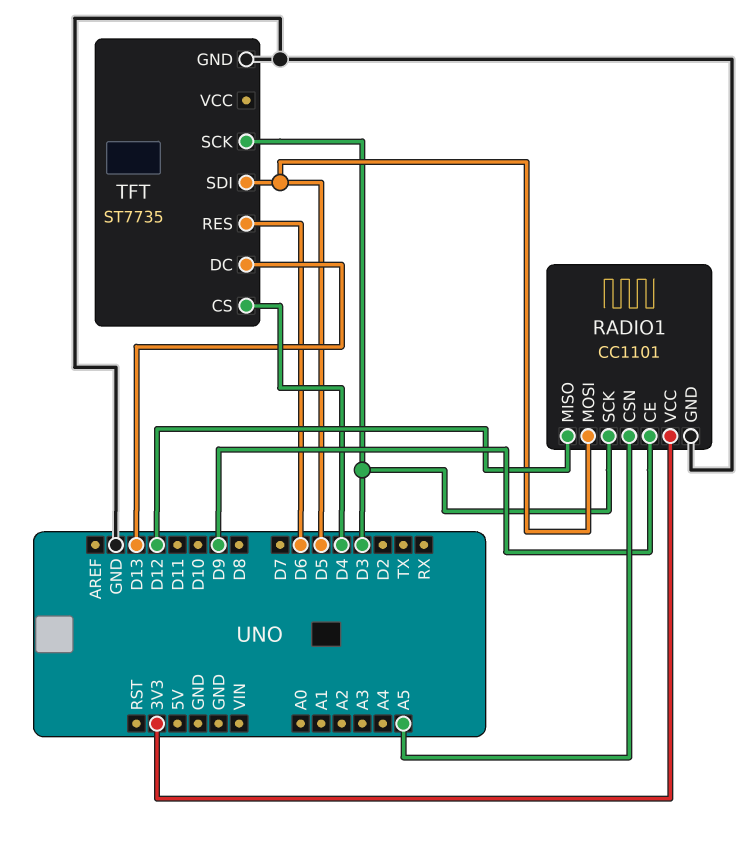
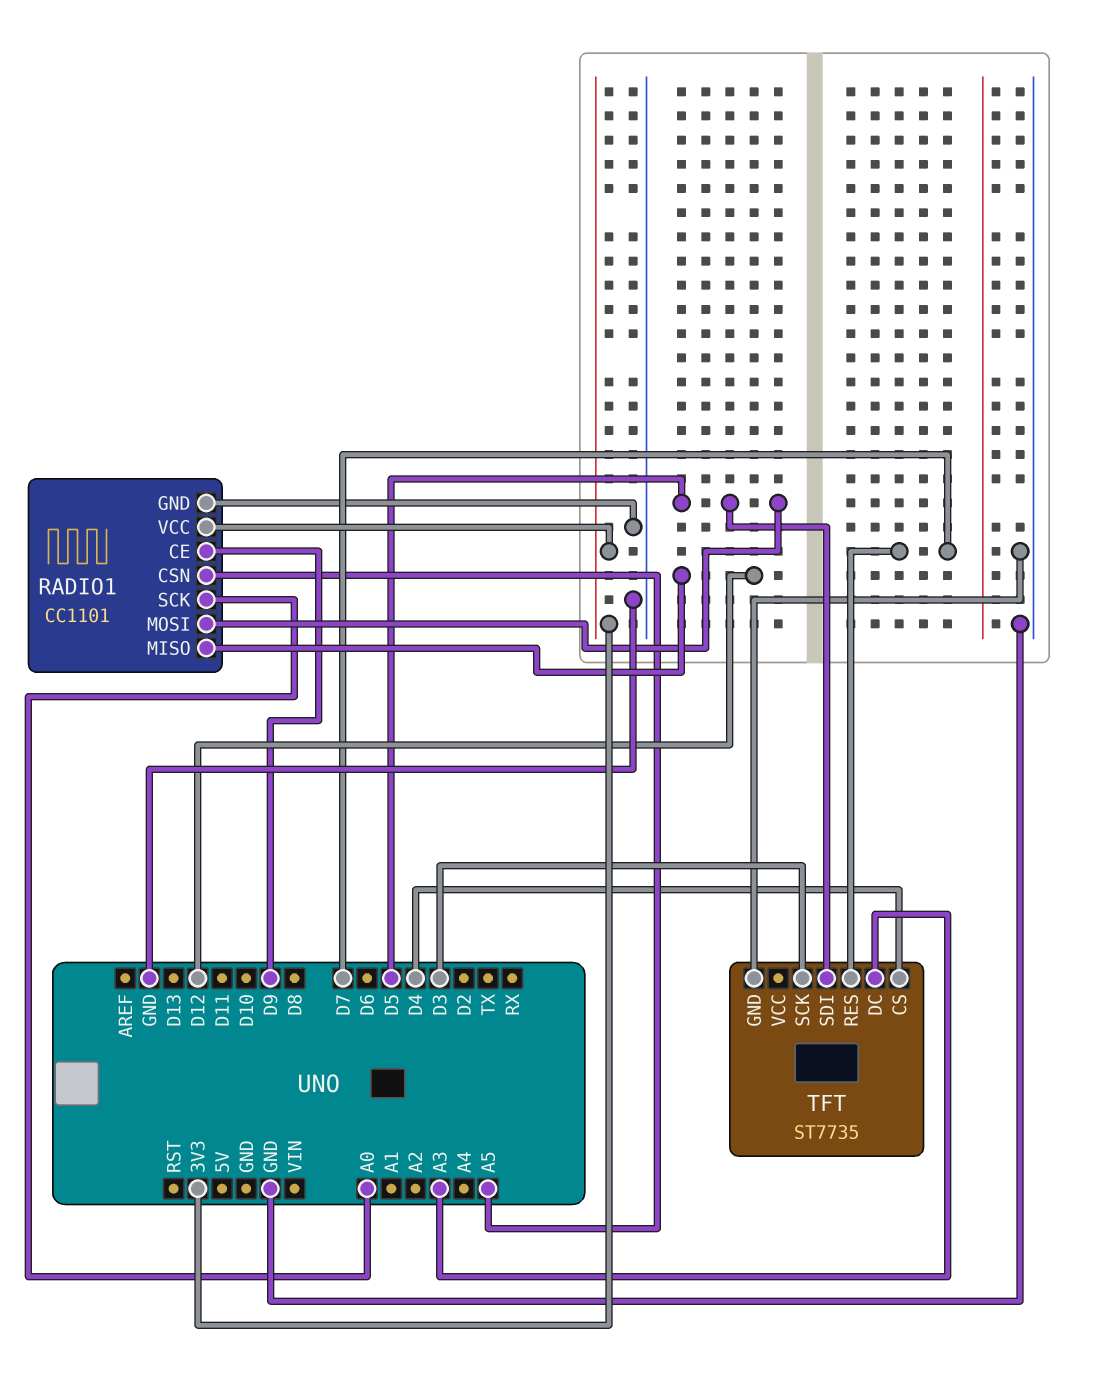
RADIO1 pin SCK: D3 -> A0
TFT pin DC: D13 -> A3
TFT pin RES: D6 -> D7

